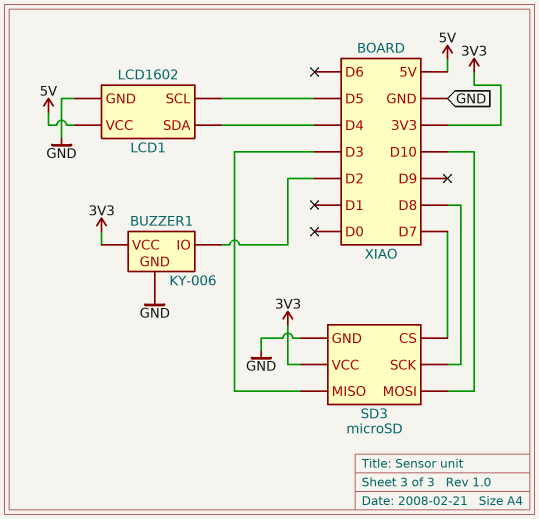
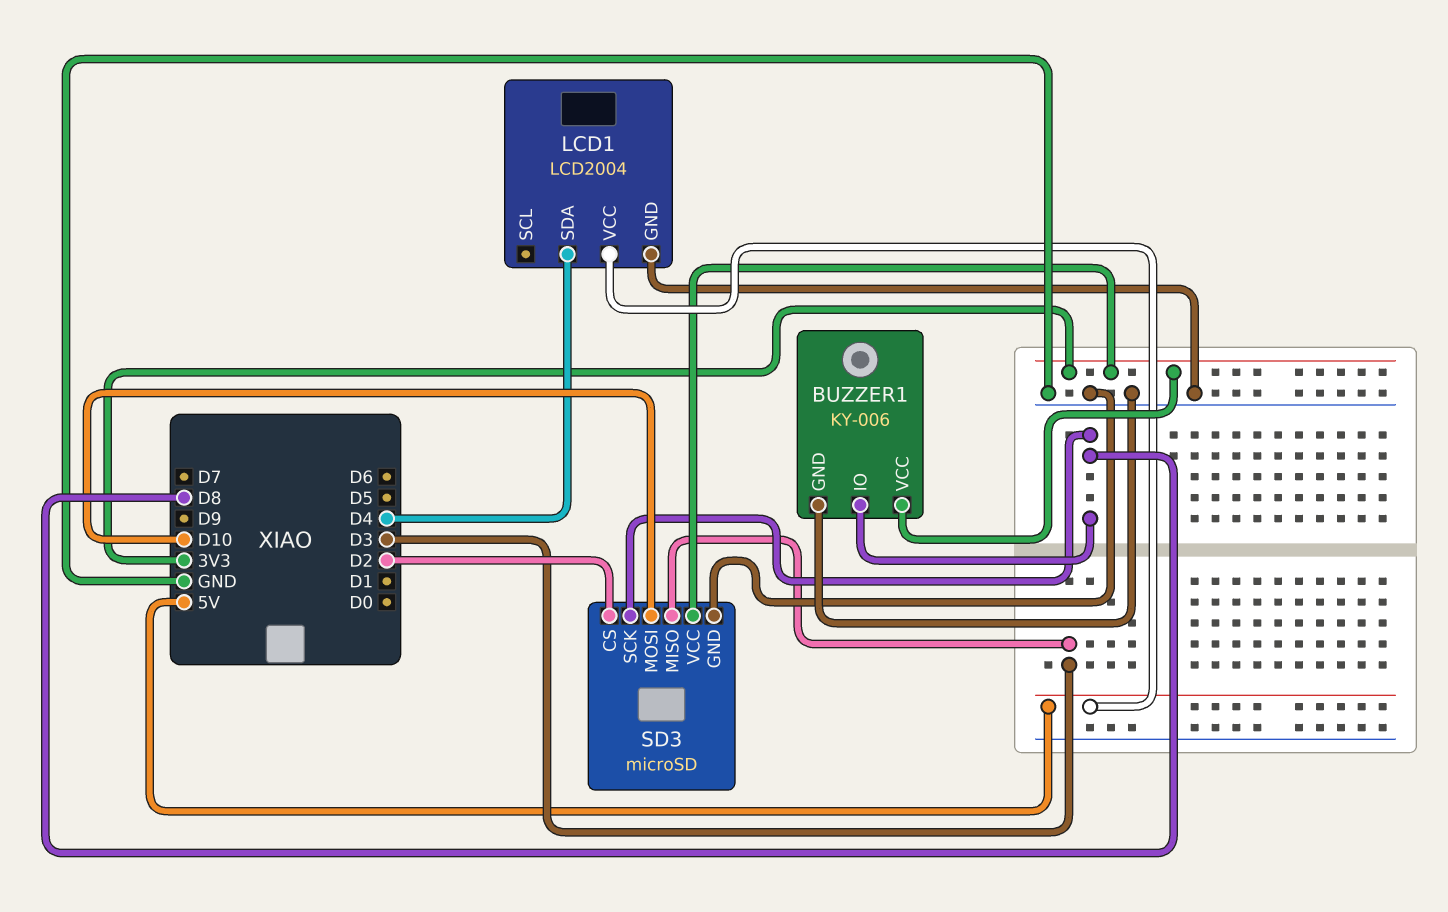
BUZZER1 pin IO: D2 -> D8
LCD1: LCD1602 -> LCD2004
LCD1 pin SCL: D5 -> none
SD3 pin CS: D7 -> D2

